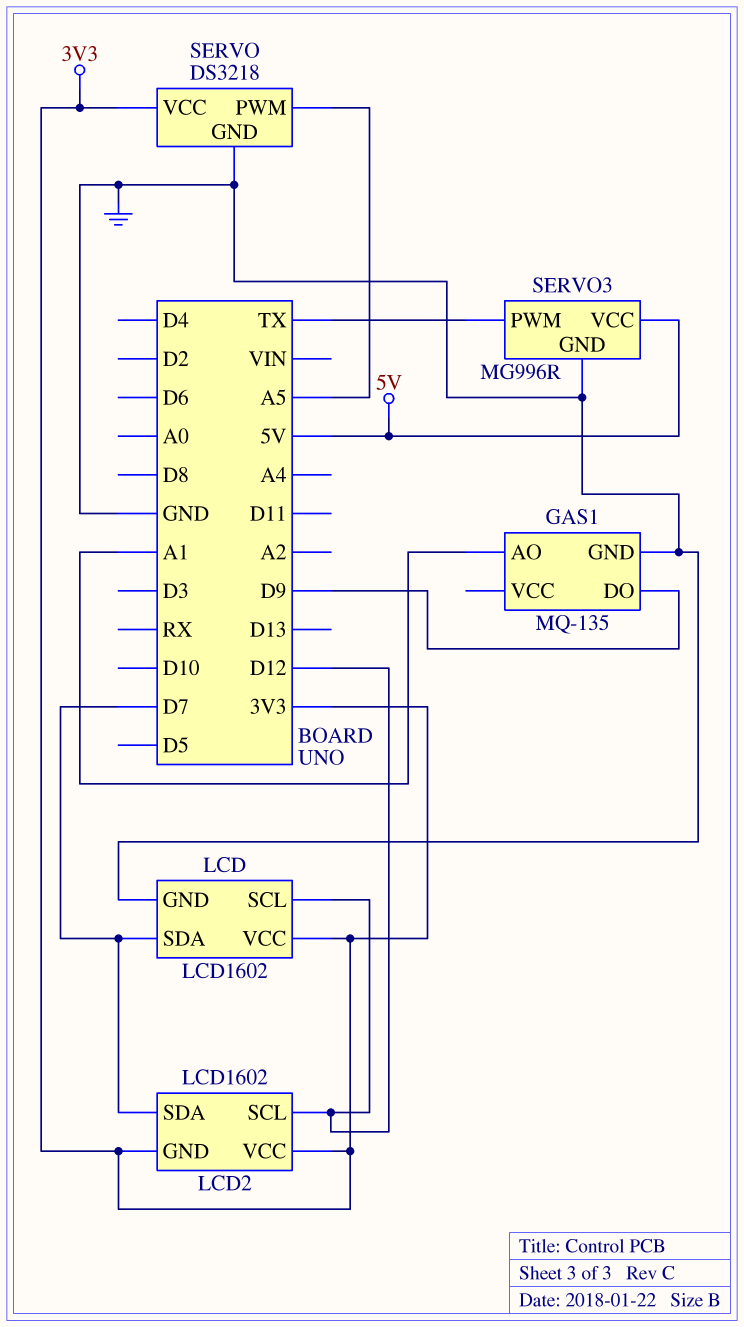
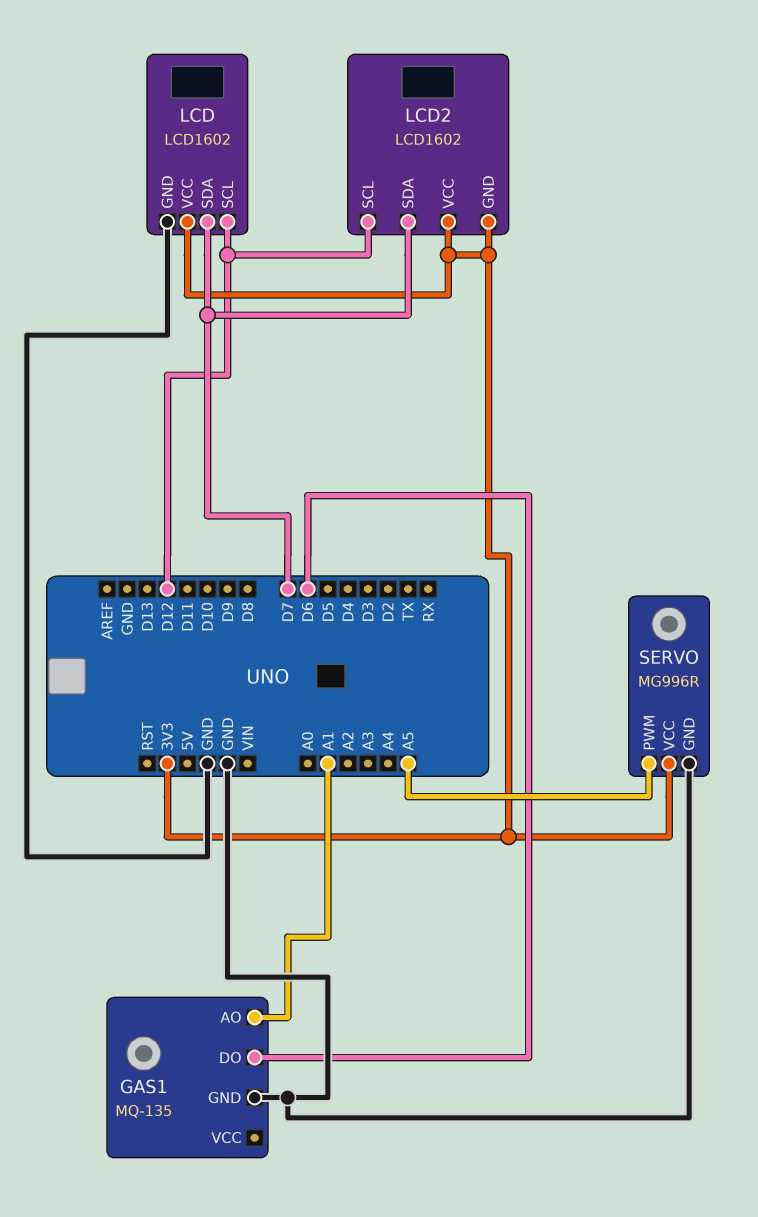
GAS1 pin DO: D9 -> D6
SERVO: DS3218 -> MG996R
SERVO3: MG996R -> none
SERVO3 pin GND: GND -> none
SERVO3 pin PWM: TX -> none
SERVO3 pin VCC: 5V -> none

